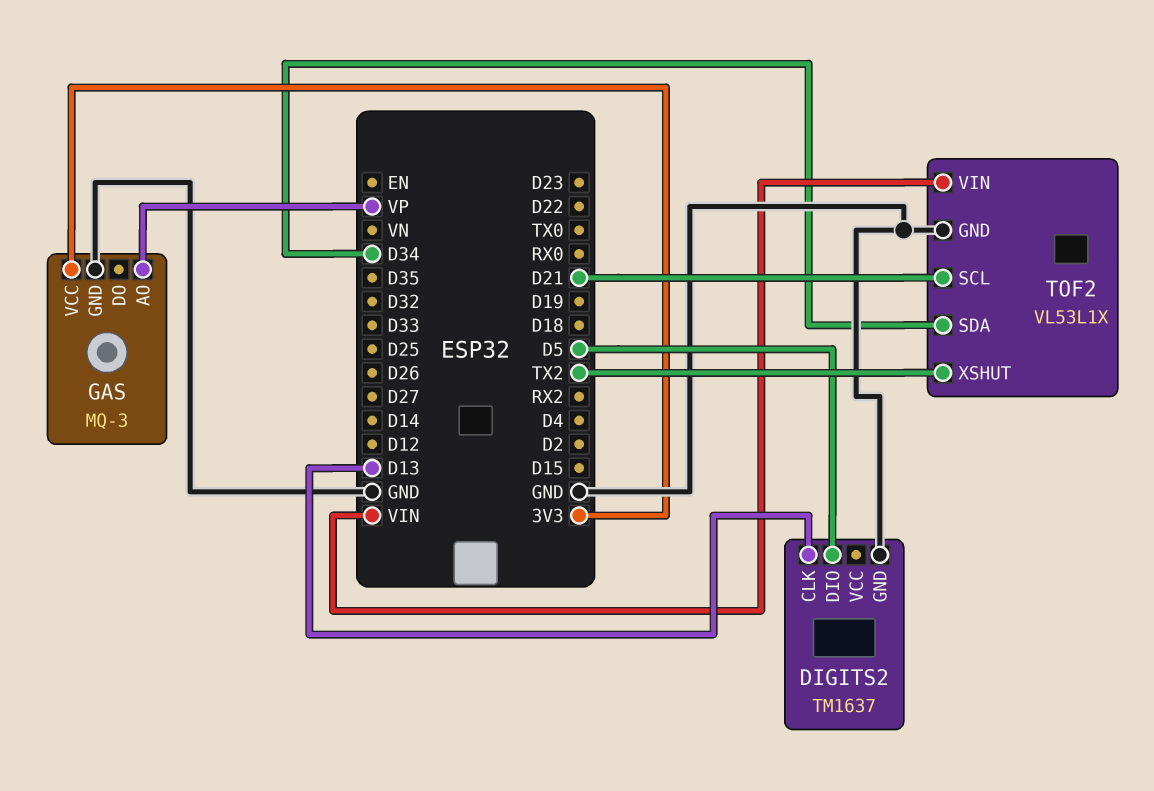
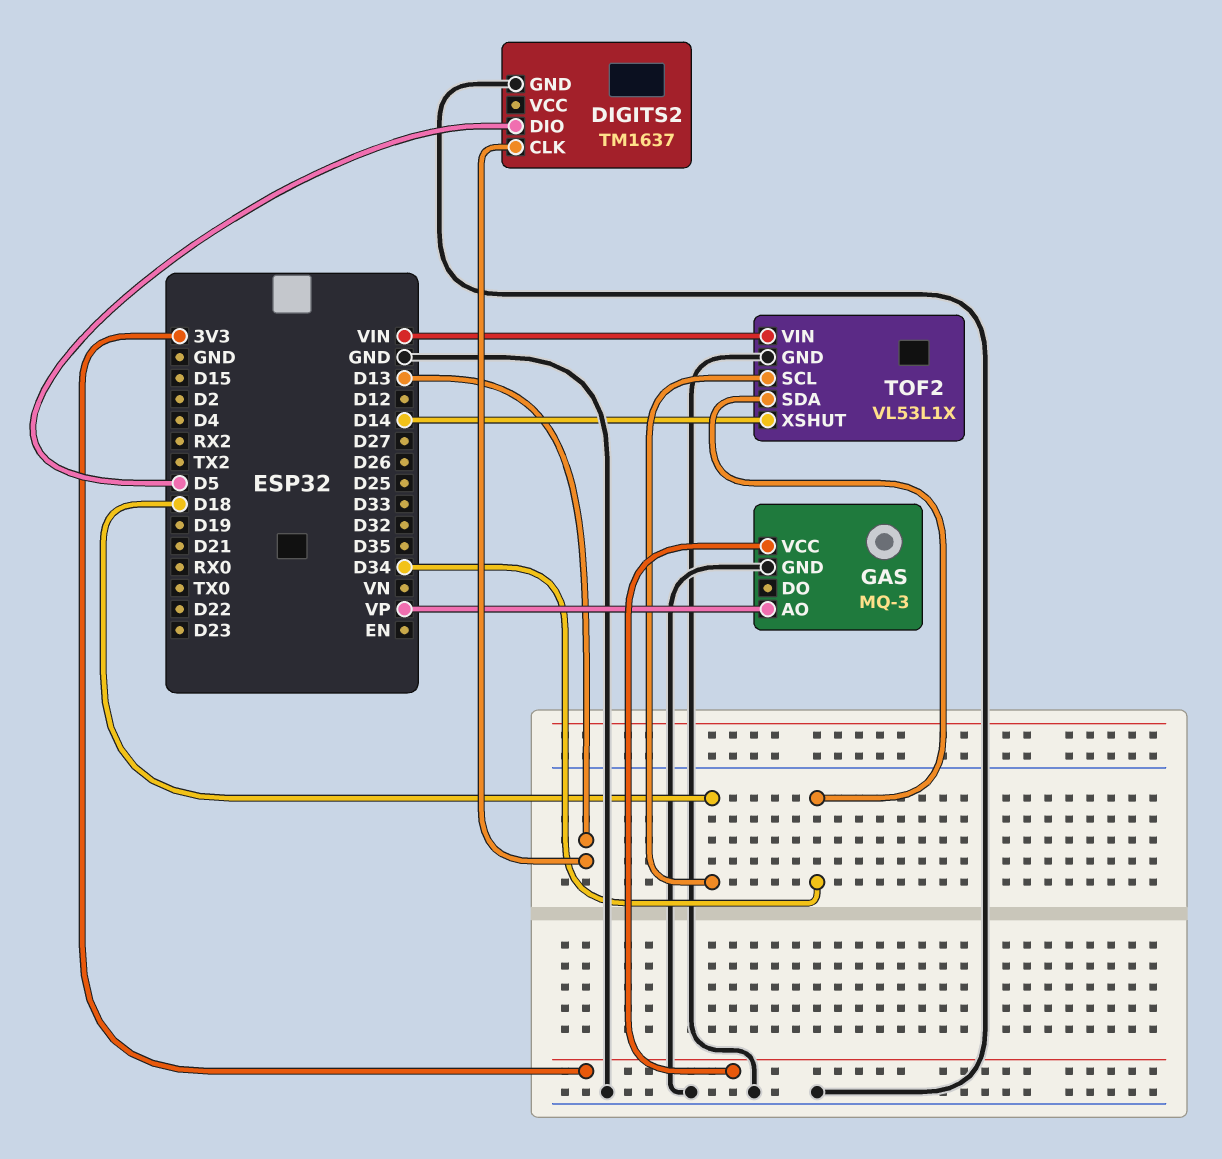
TOF2 pin SCL: D21 -> D18
TOF2 pin XSHUT: TX2 -> D14

